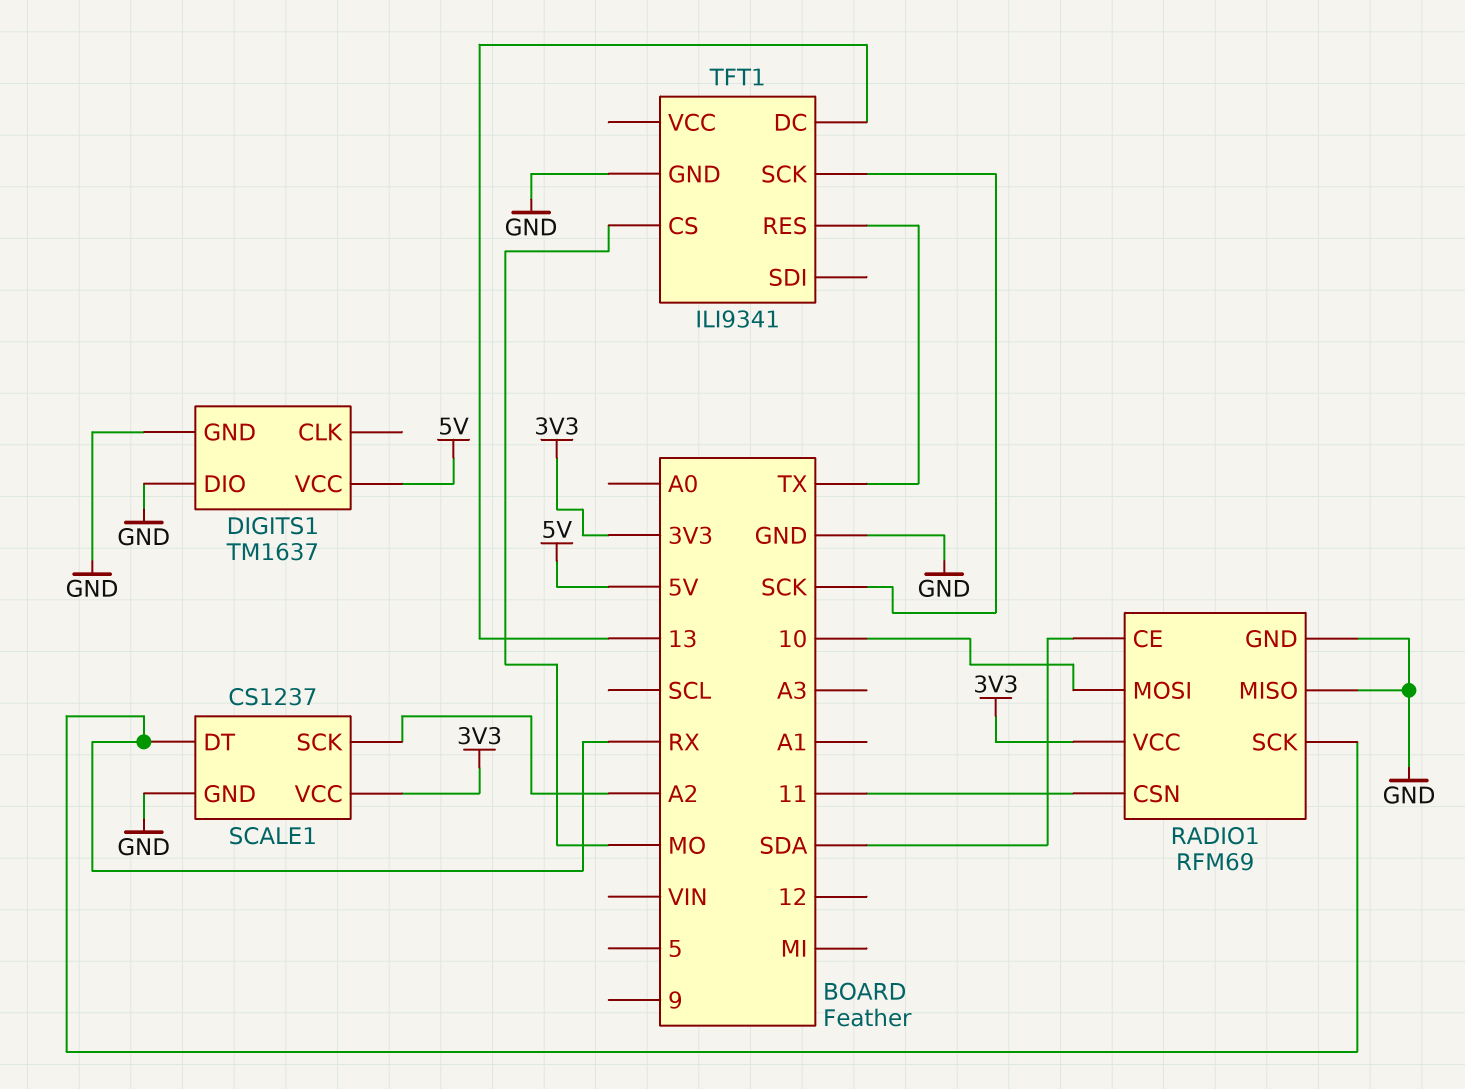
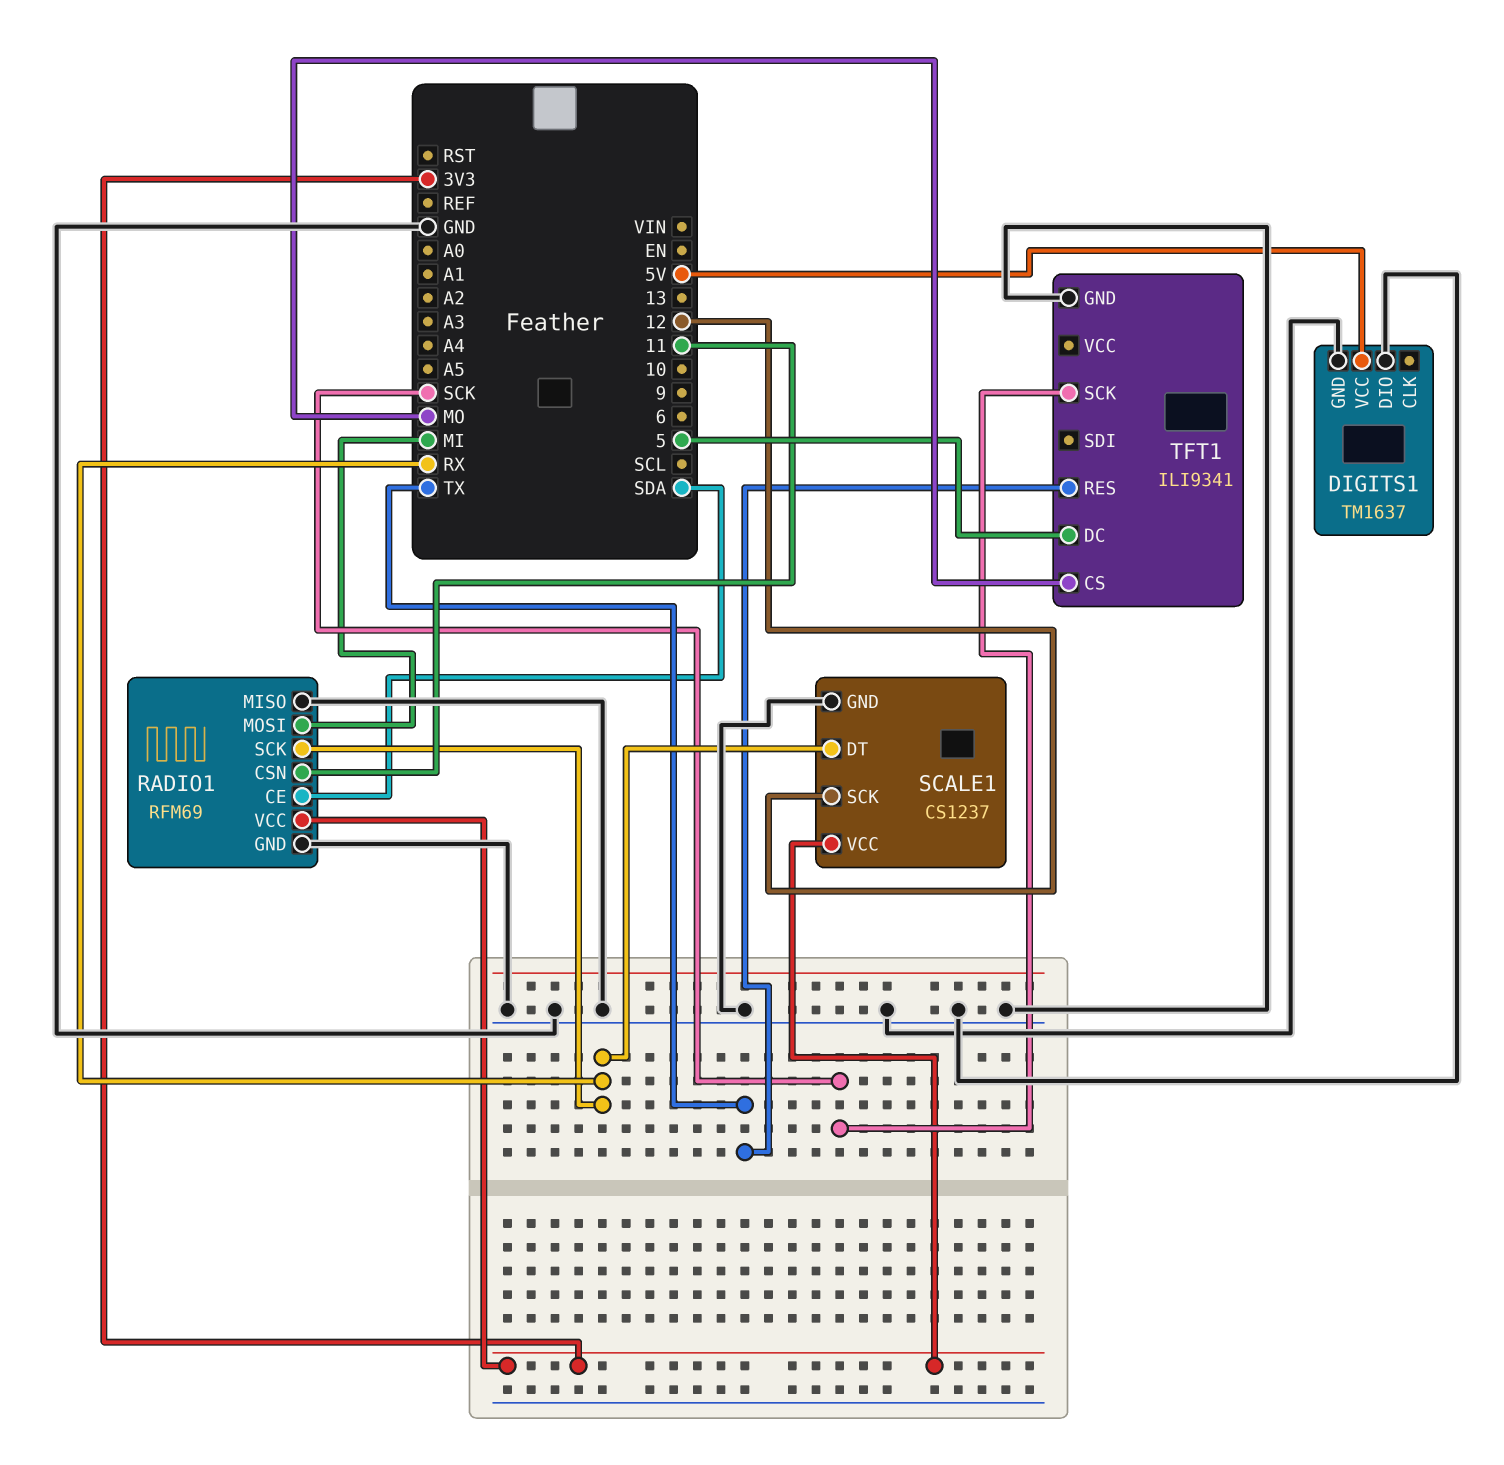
RADIO1 pin MOSI: 10 -> MI
SCALE1 pin SCK: A2 -> 12
TFT1 pin DC: 13 -> 5

